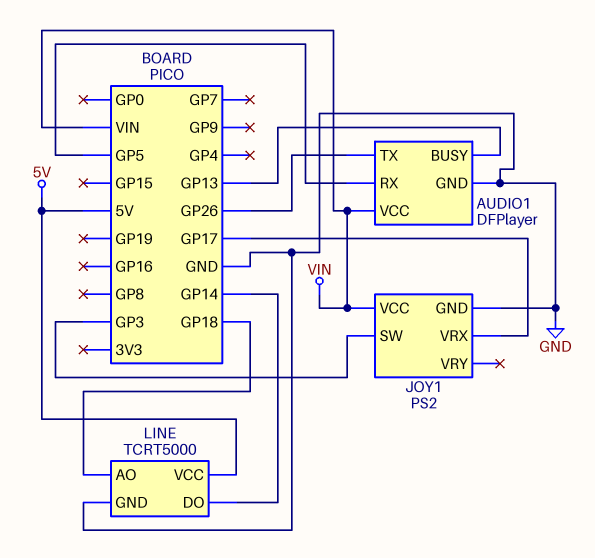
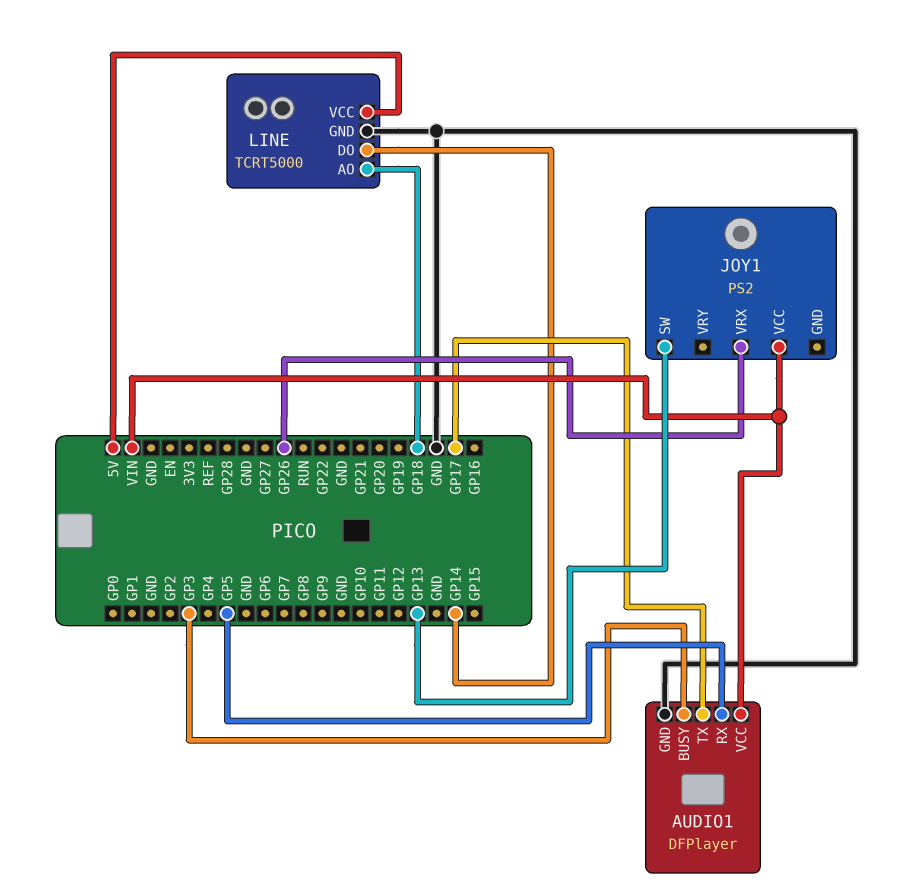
AUDIO1 pin BUSY: GP13 -> GP3
AUDIO1 pin TX: GP26 -> GP17
JOY1 pin GND: GND -> none
JOY1 pin SW: GP3 -> GP13
JOY1 pin VRX: GP17 -> GP26

